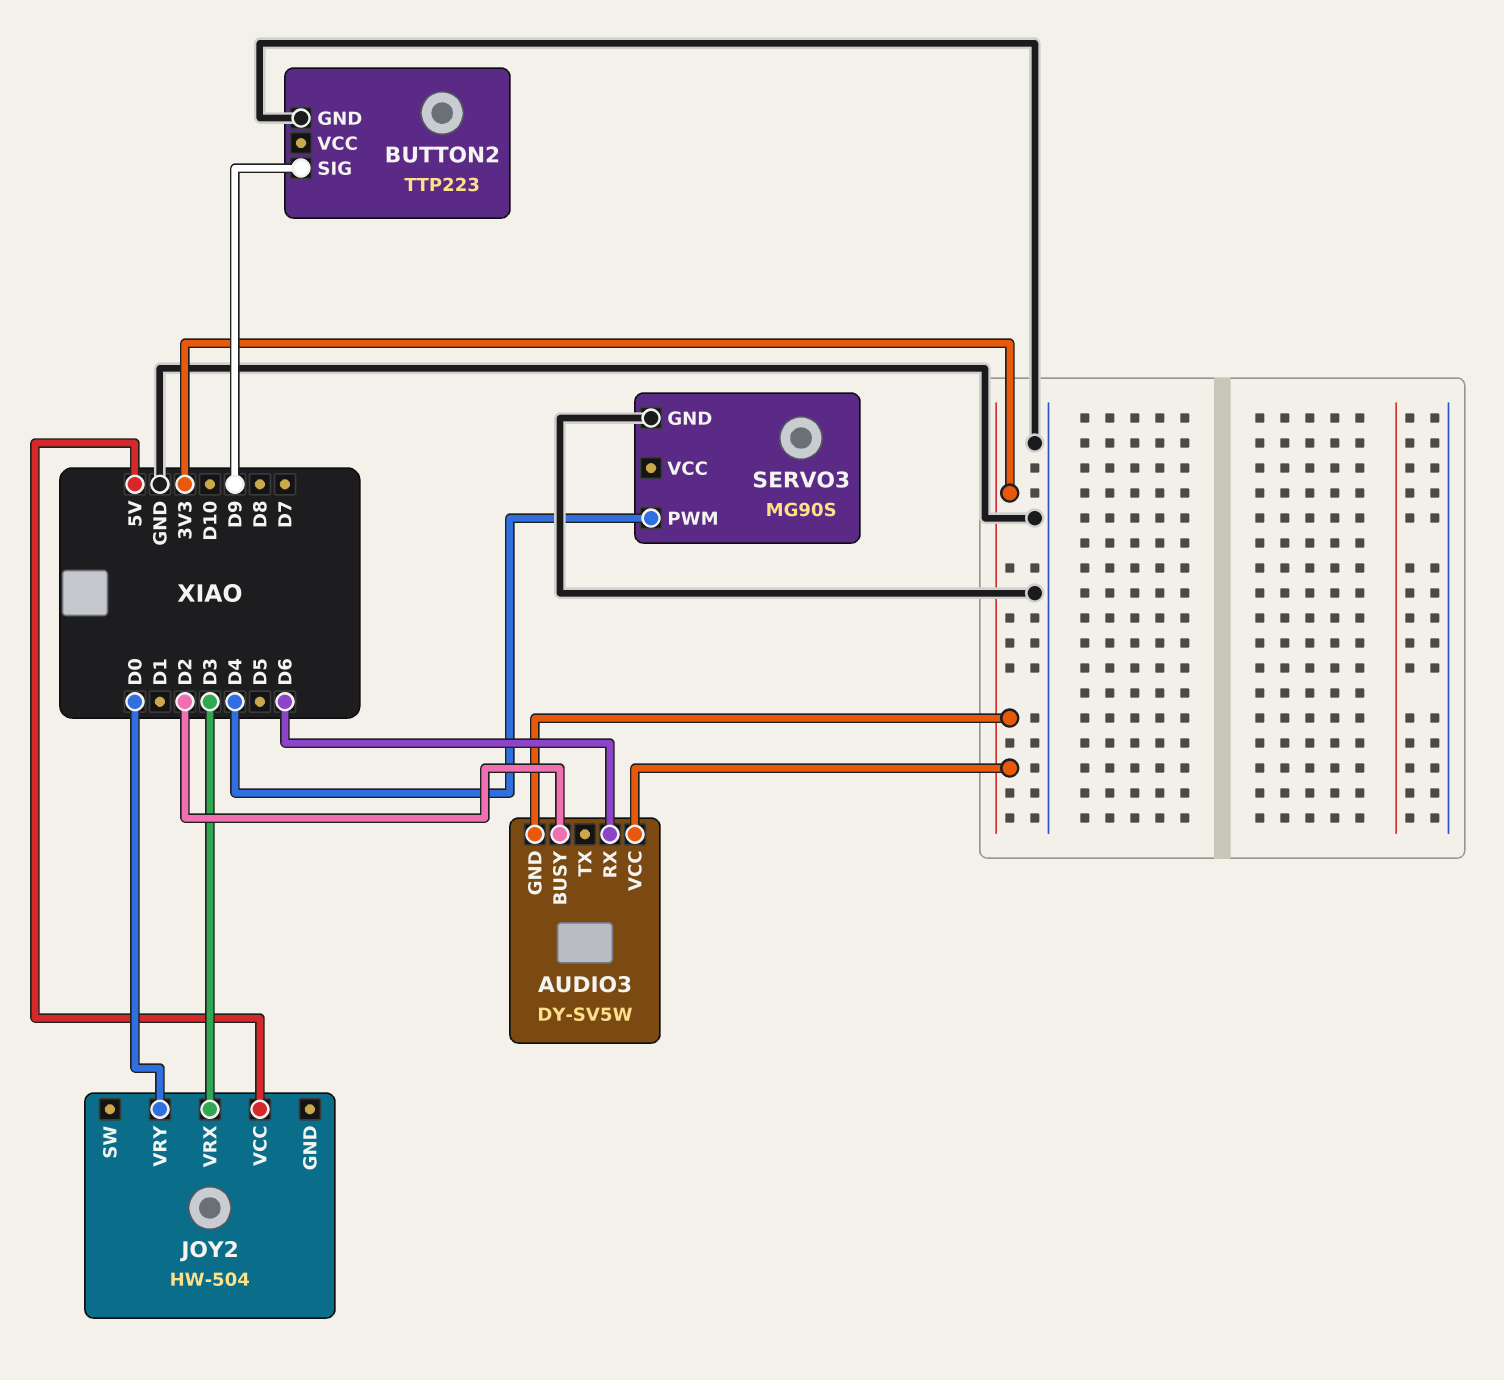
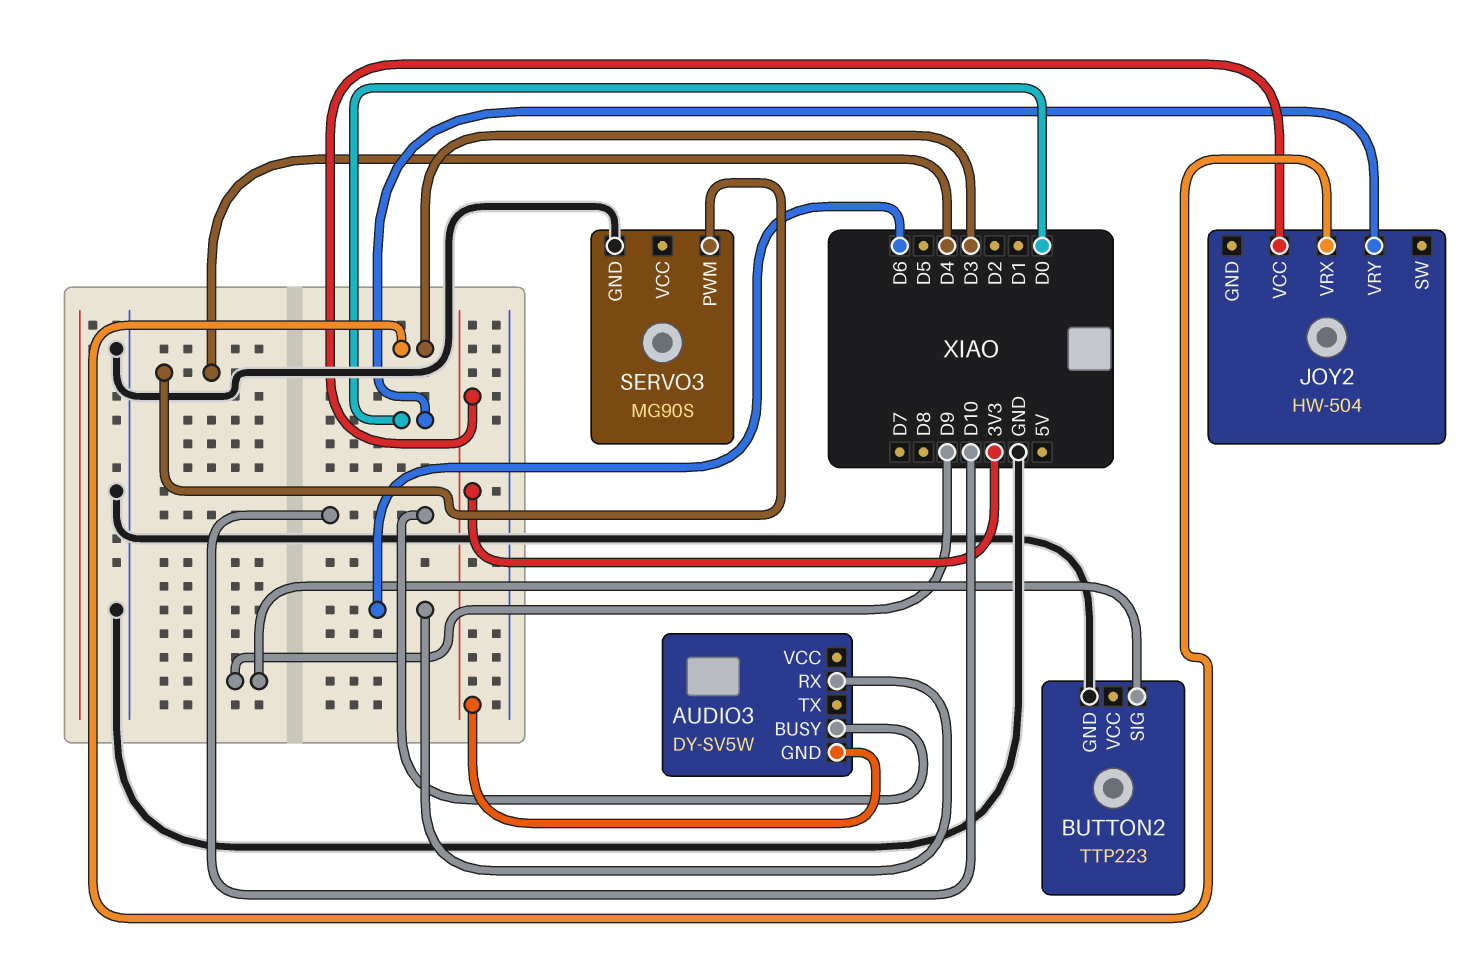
AUDIO3 pin BUSY: D2 -> D10
AUDIO3 pin VCC: 3V3 -> none
JOY2 pin VCC: 5V -> 3V3

